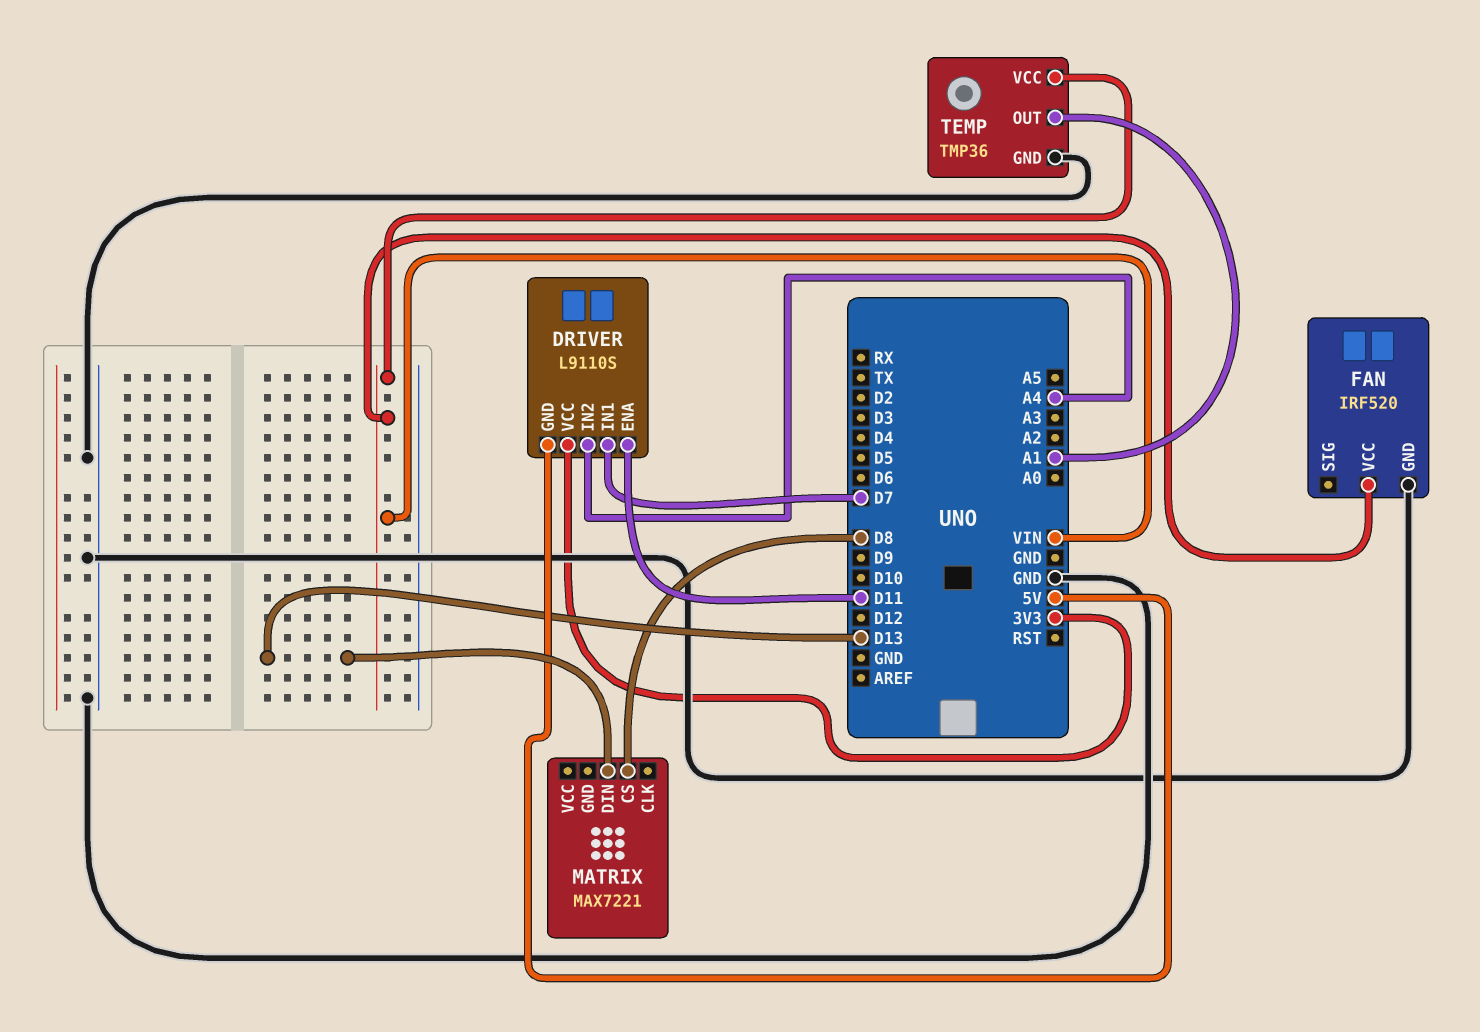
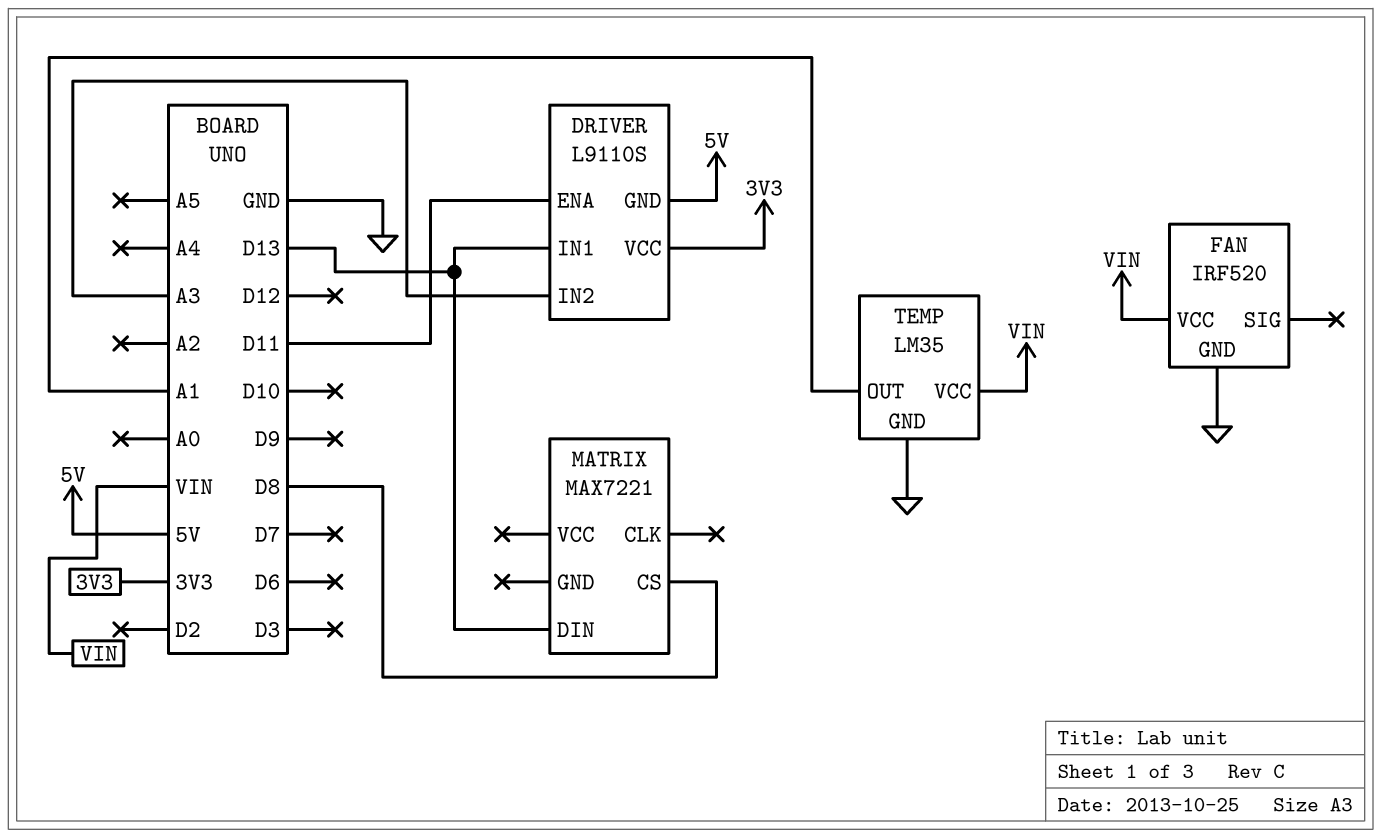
DRIVER pin IN1: D7 -> D13
DRIVER pin IN2: A4 -> A3
TEMP: TMP36 -> LM35

